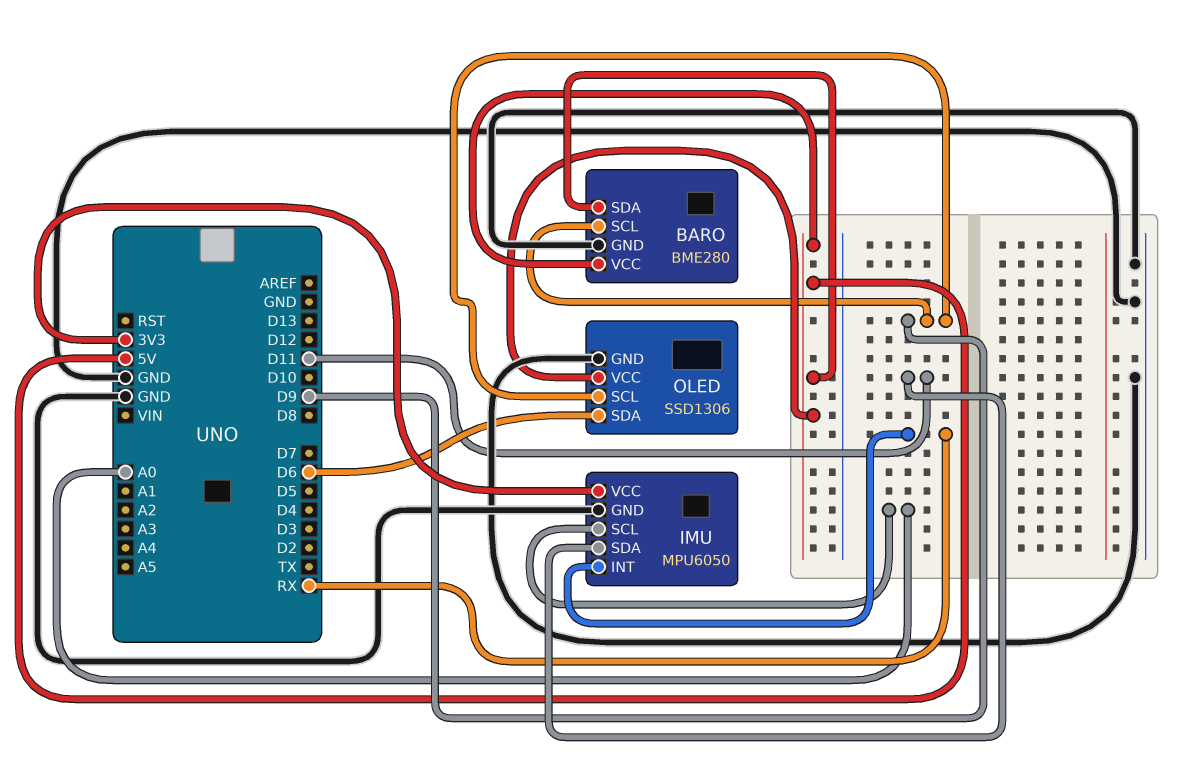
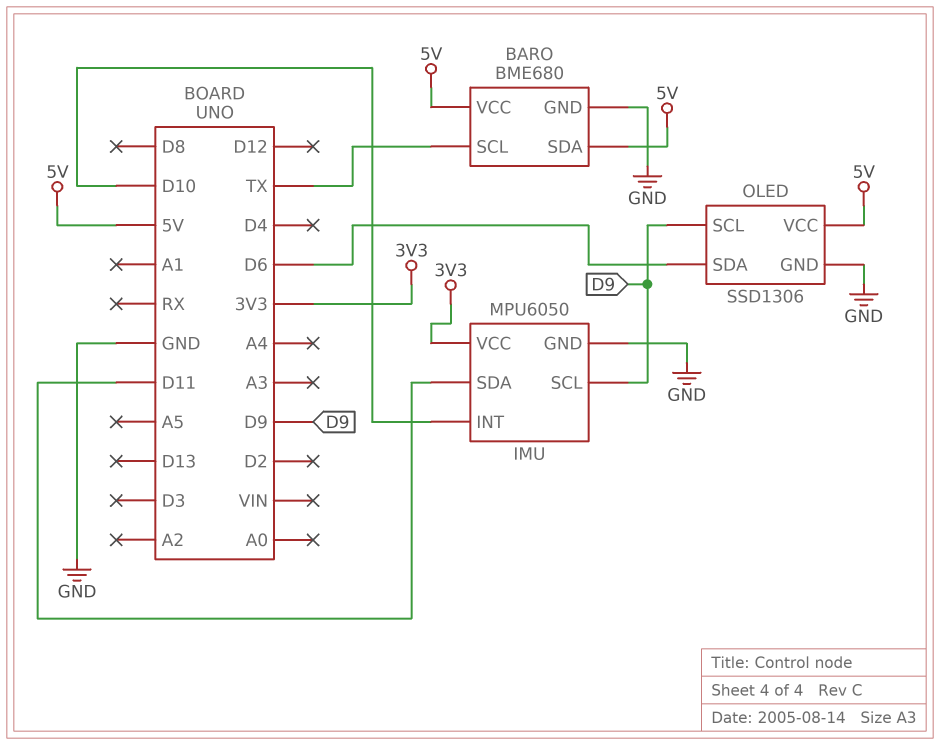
BARO: BME280 -> BME680
BARO pin SCL: D9 -> TX
IMU pin INT: RX -> D10
IMU pin SCL: A0 -> D9

